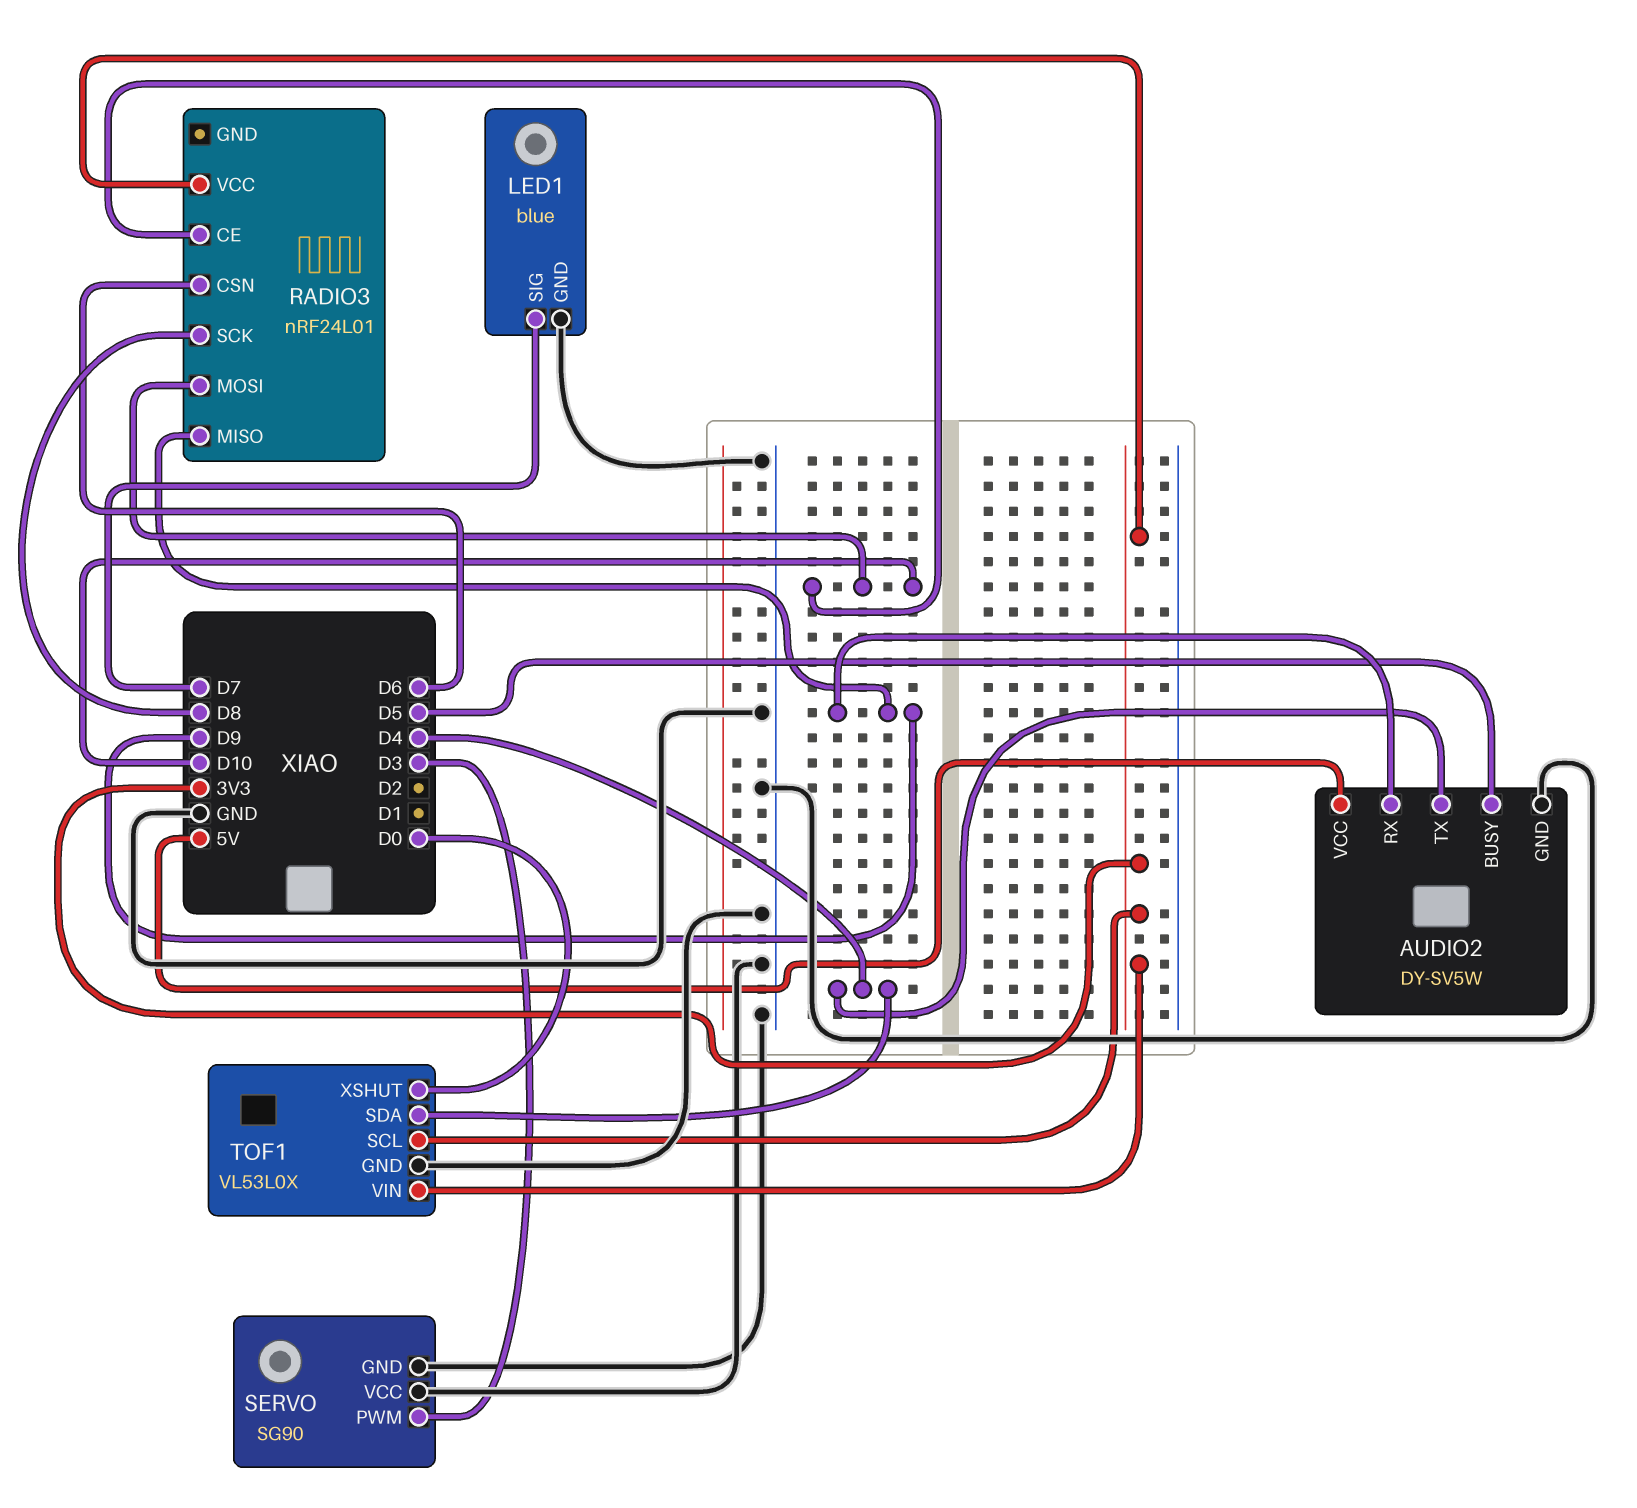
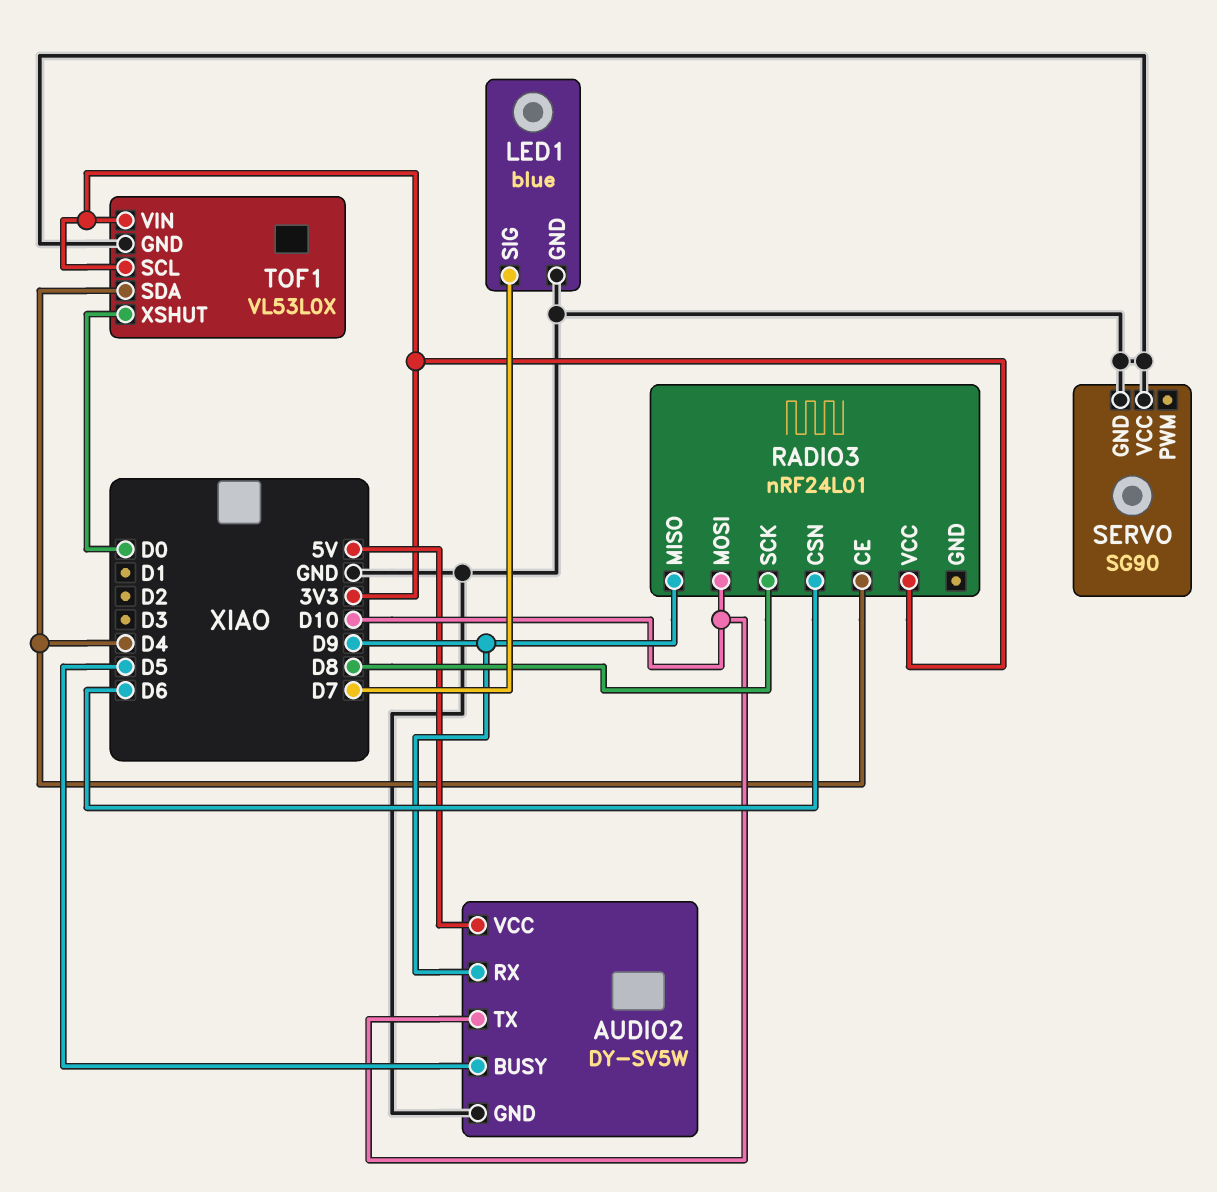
AUDIO2 pin TX: D4 -> D10
RADIO3 pin CE: D10 -> D4
SERVO pin PWM: D3 -> none

